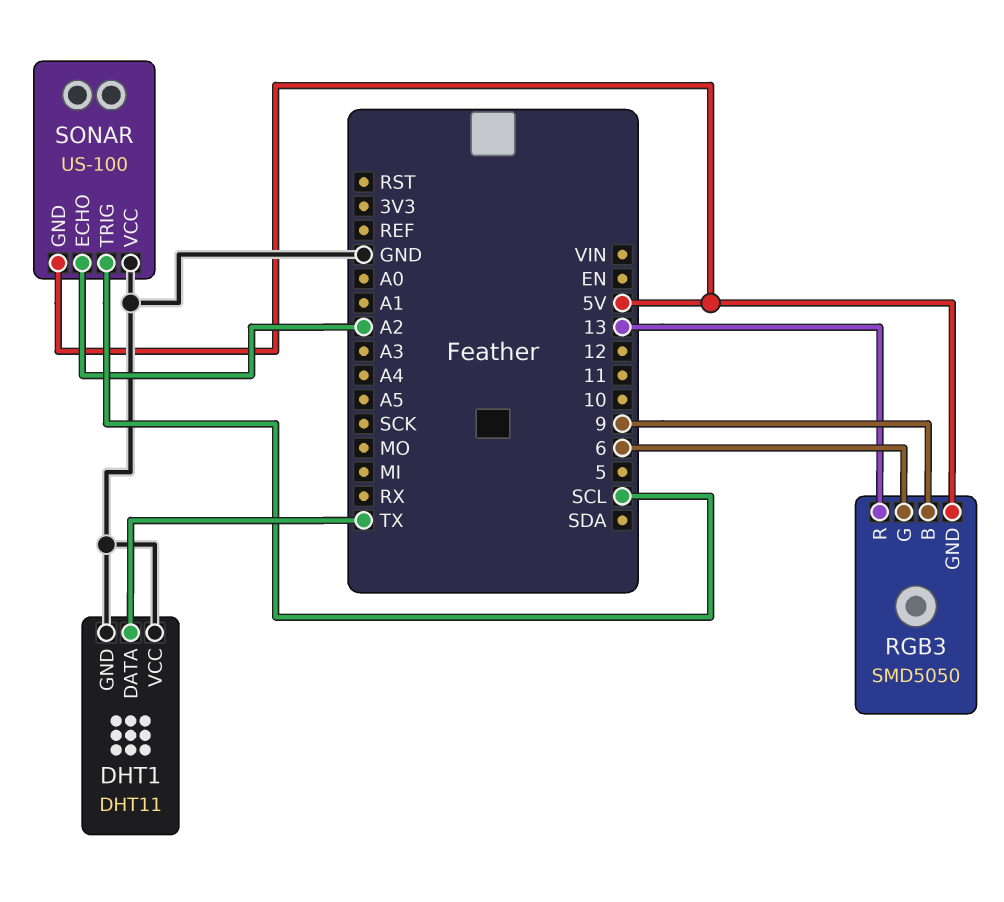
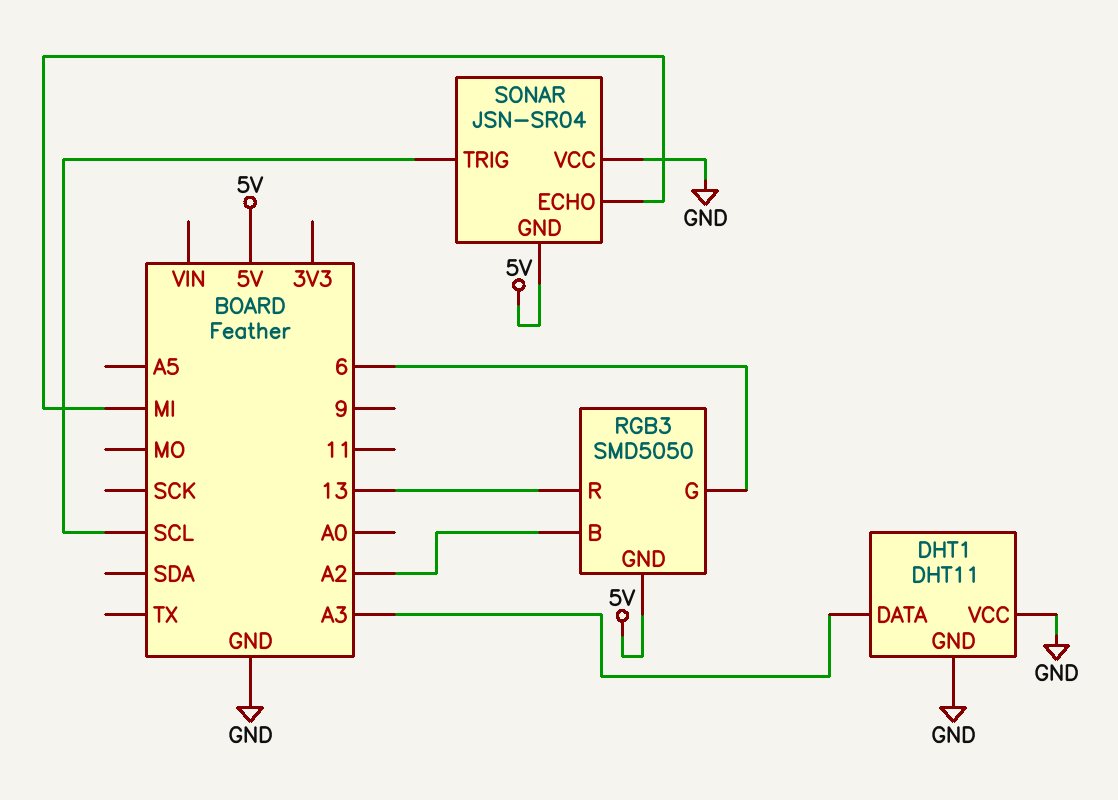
DHT1 pin DATA: TX -> A3
RGB3 pin B: 9 -> A2
SONAR: US-100 -> JSN-SR04
SONAR pin ECHO: A2 -> MI

